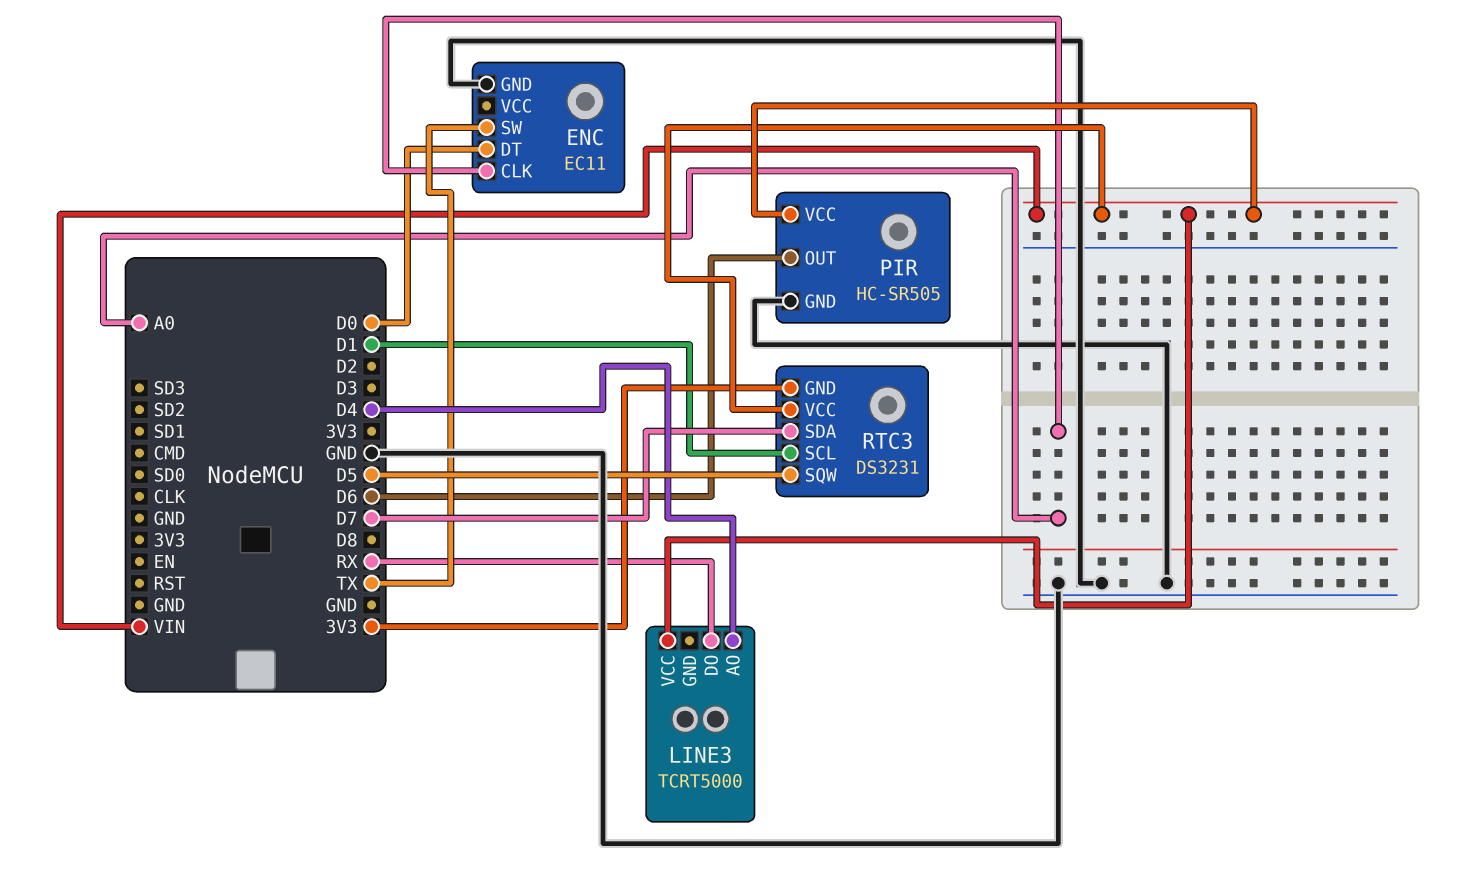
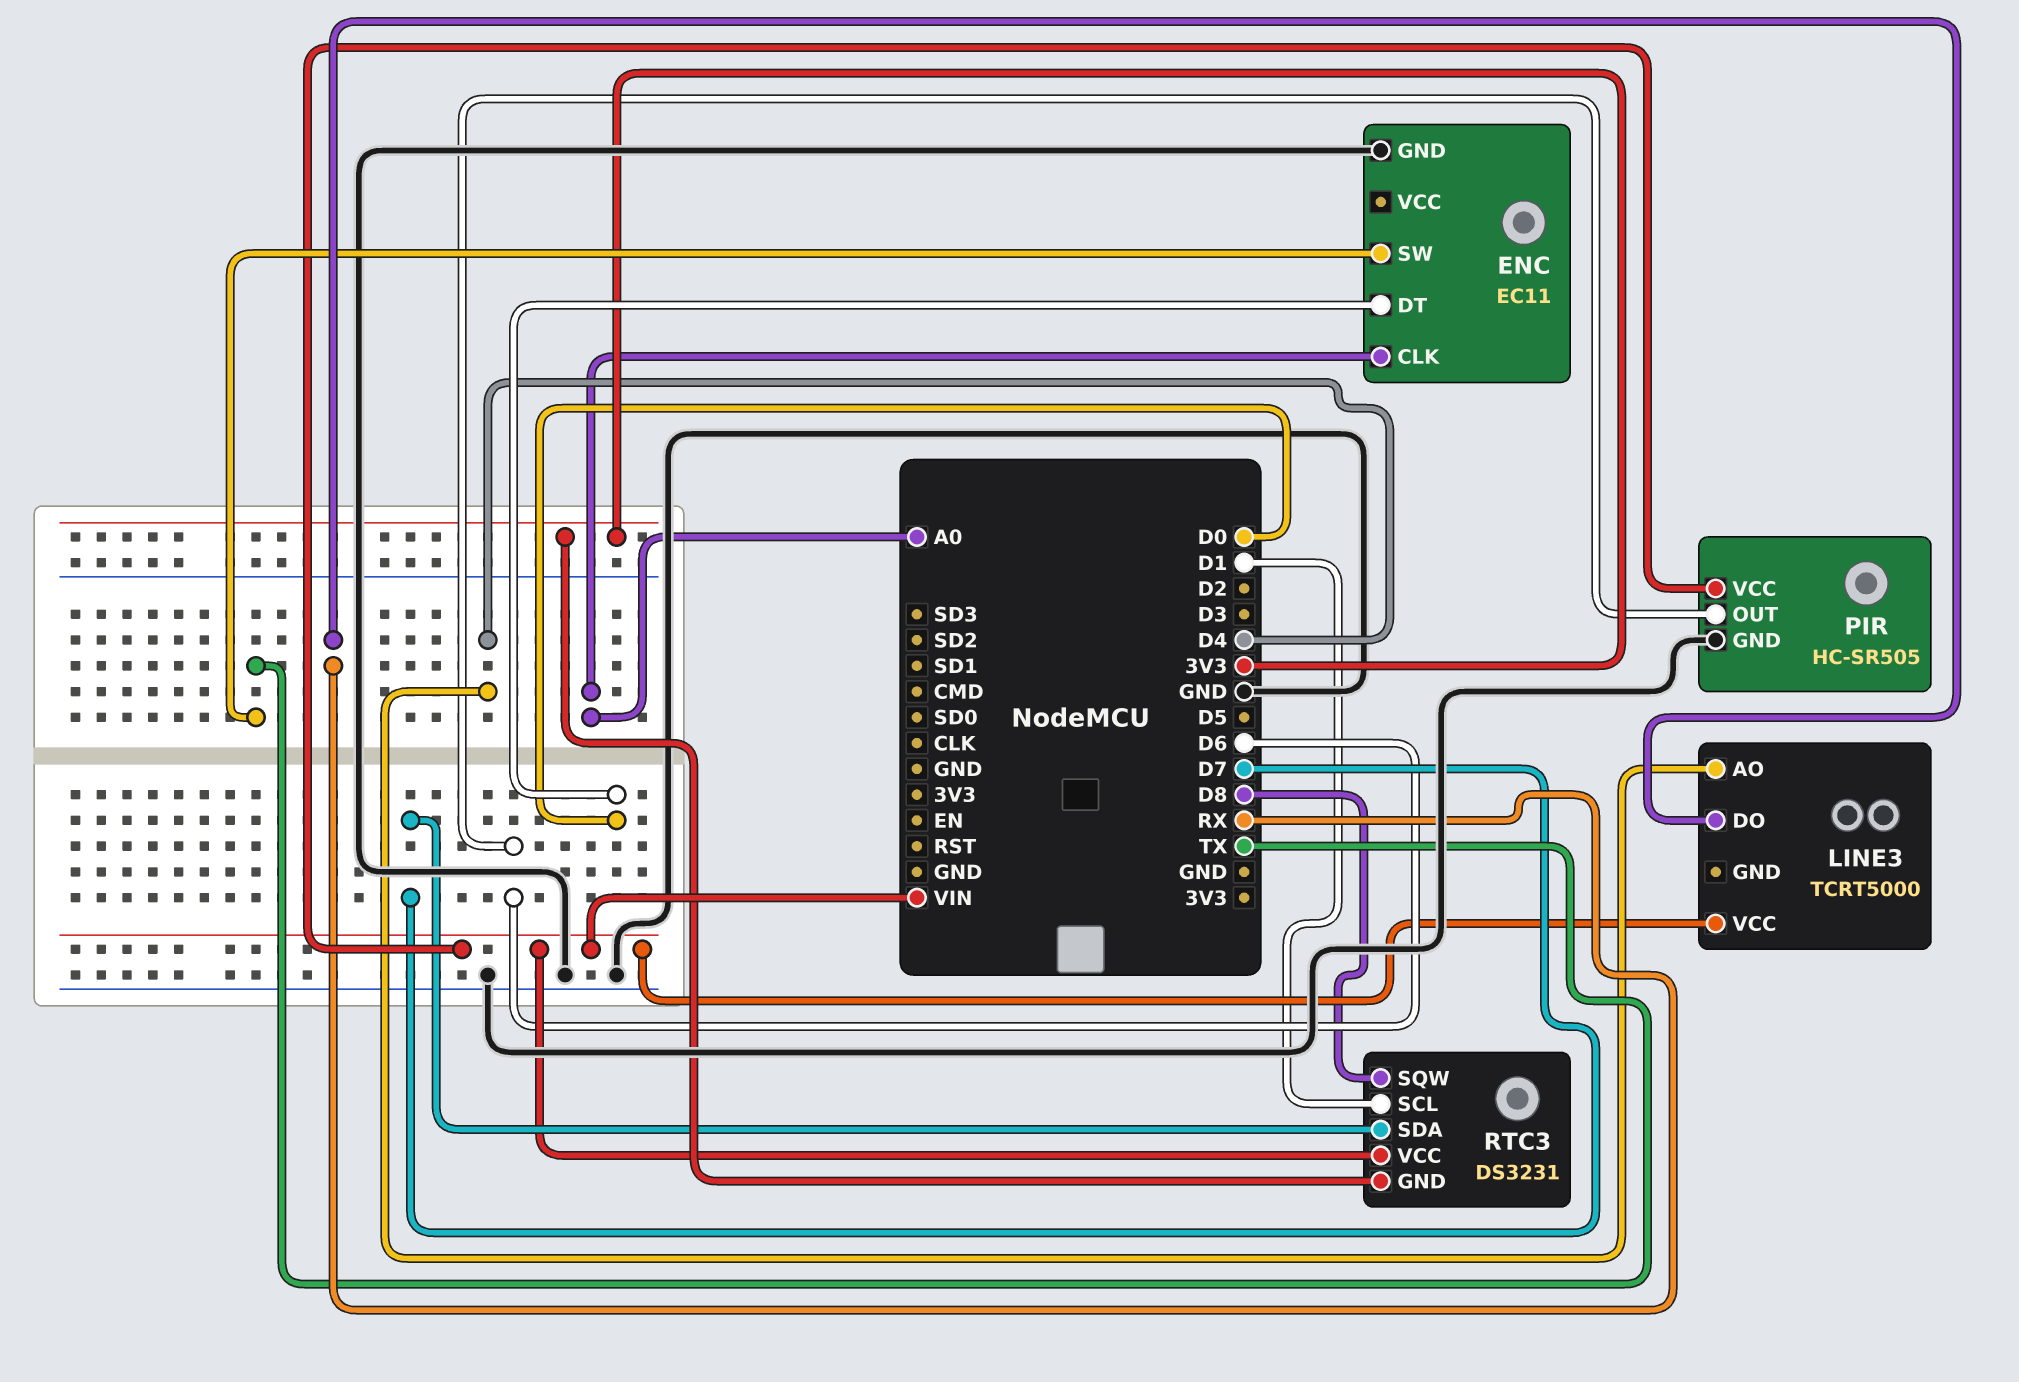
RTC3 pin SQW: D5 -> D8

